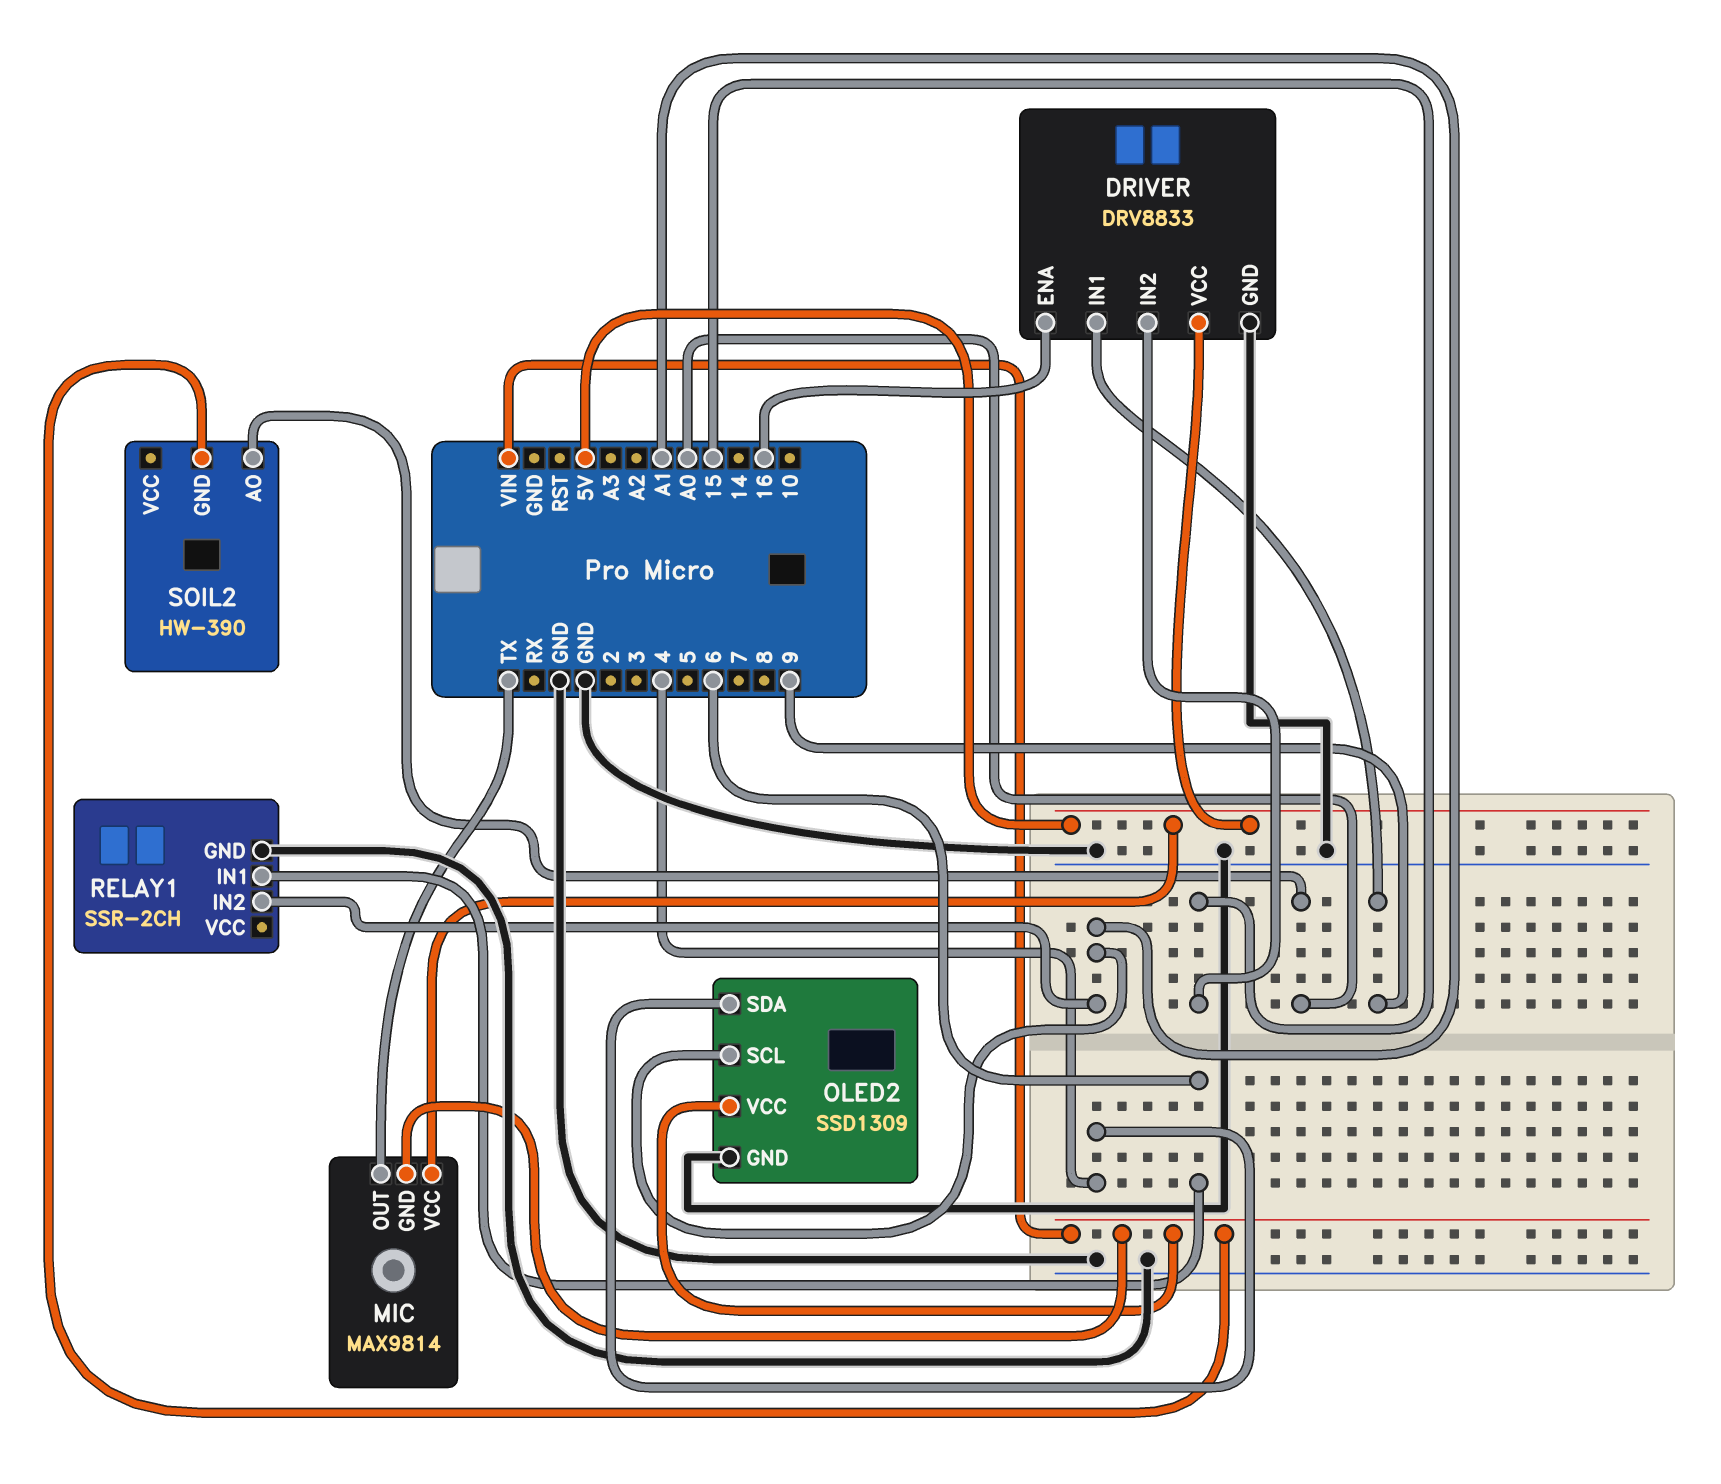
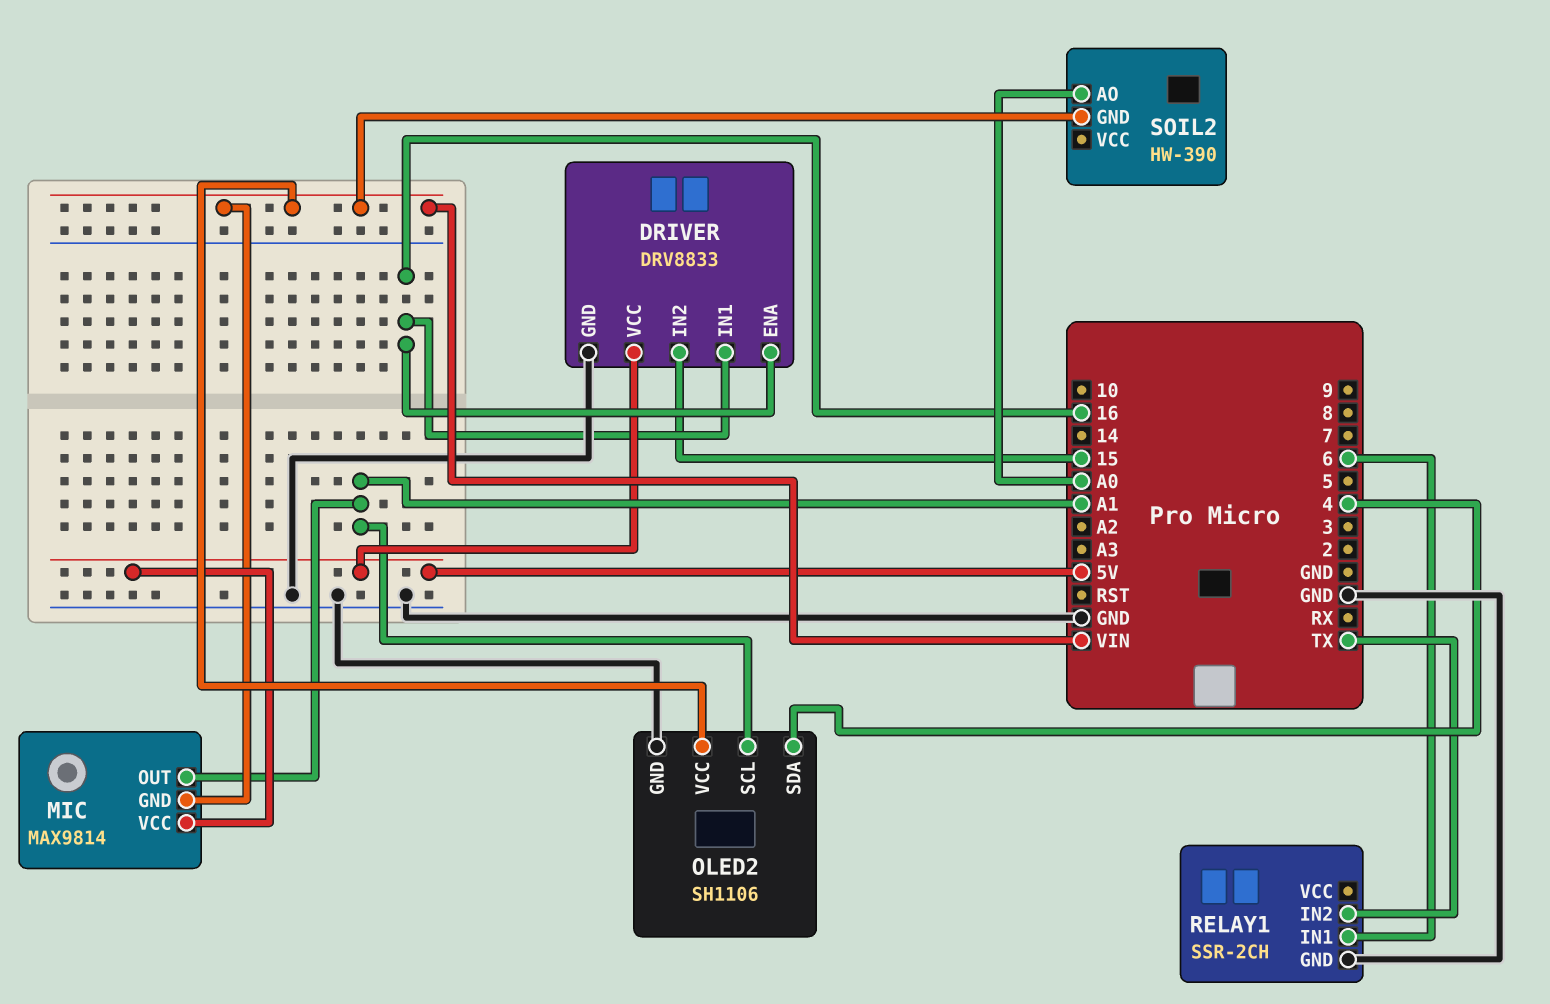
DRIVER pin IN1: 9 -> 16
MIC pin OUT: TX -> A1
OLED2: SSD1309 -> SH1106
RELAY1 pin IN2: A1 -> TX

